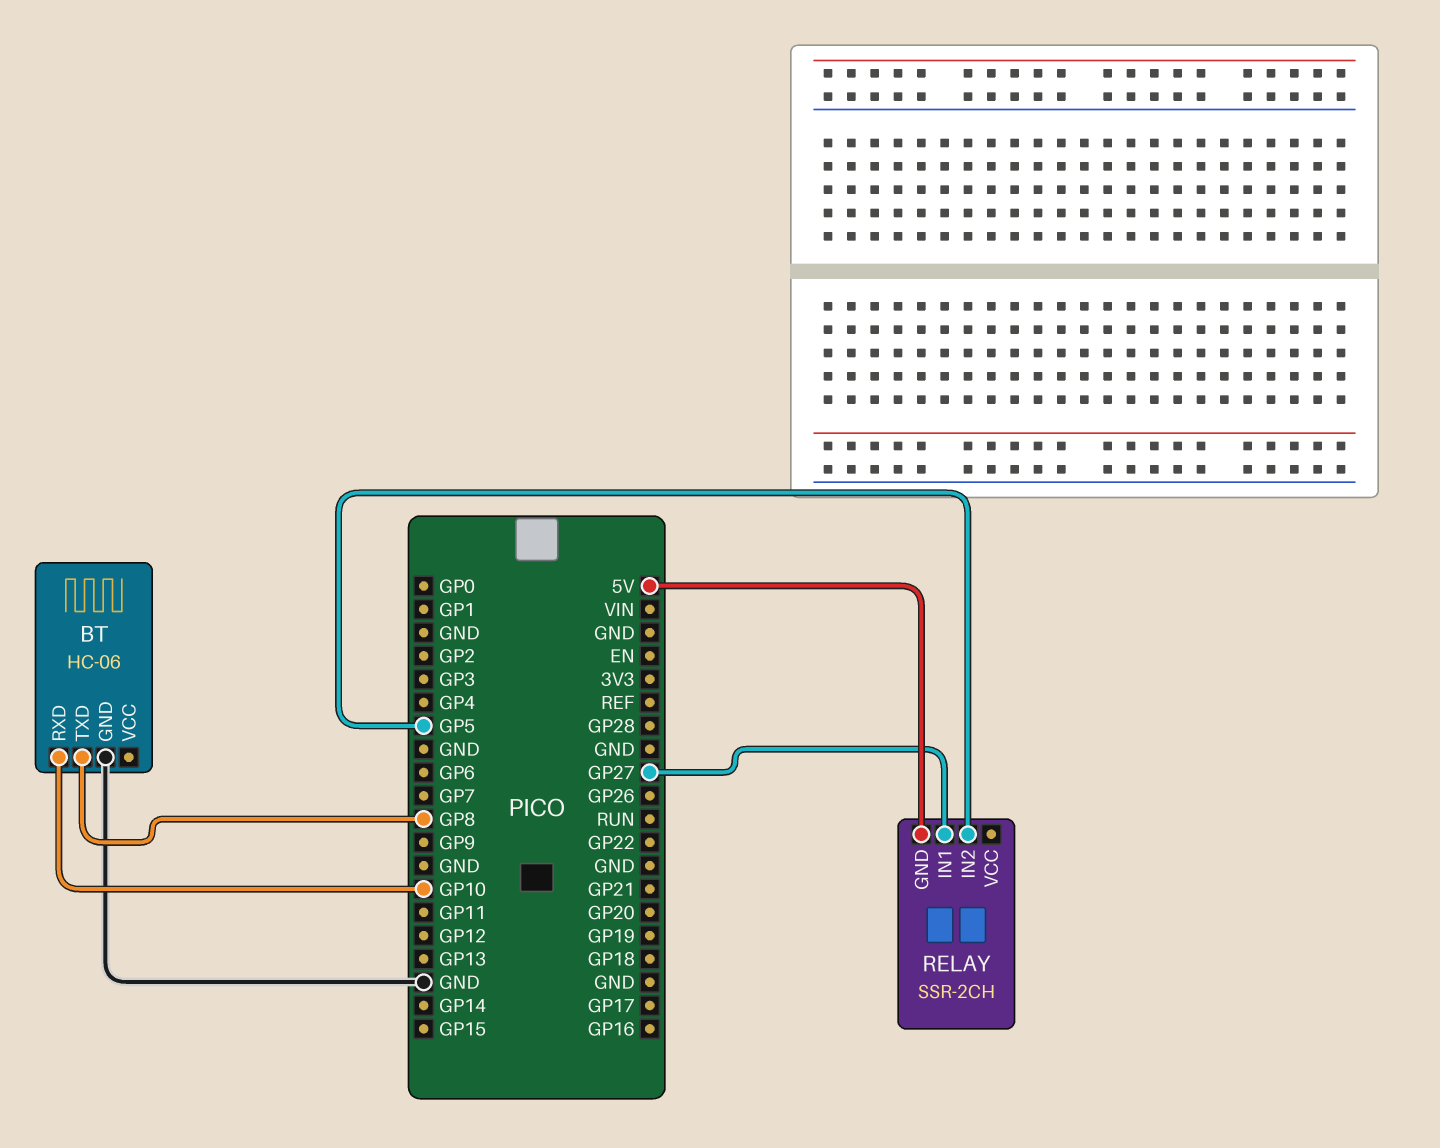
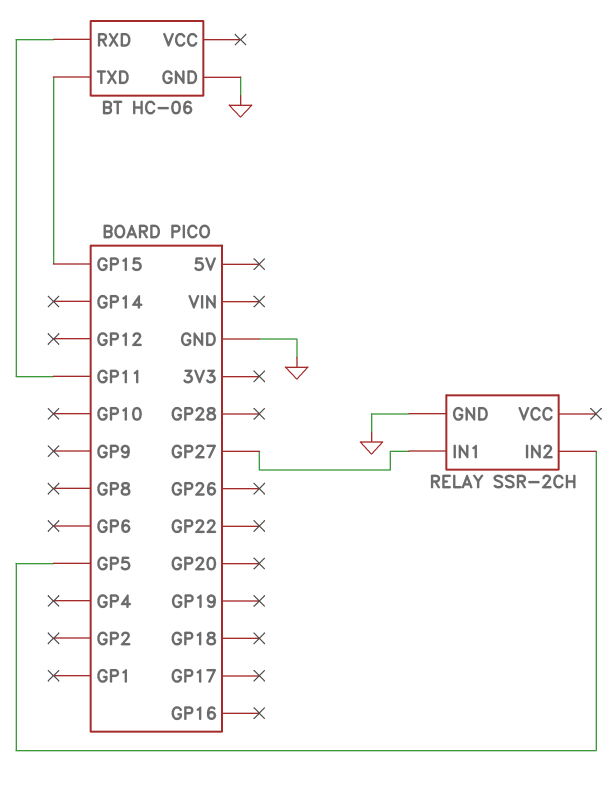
BT pin RXD: GP10 -> GP11
BT pin TXD: GP8 -> GP15
RELAY pin GND: 5V -> GND

